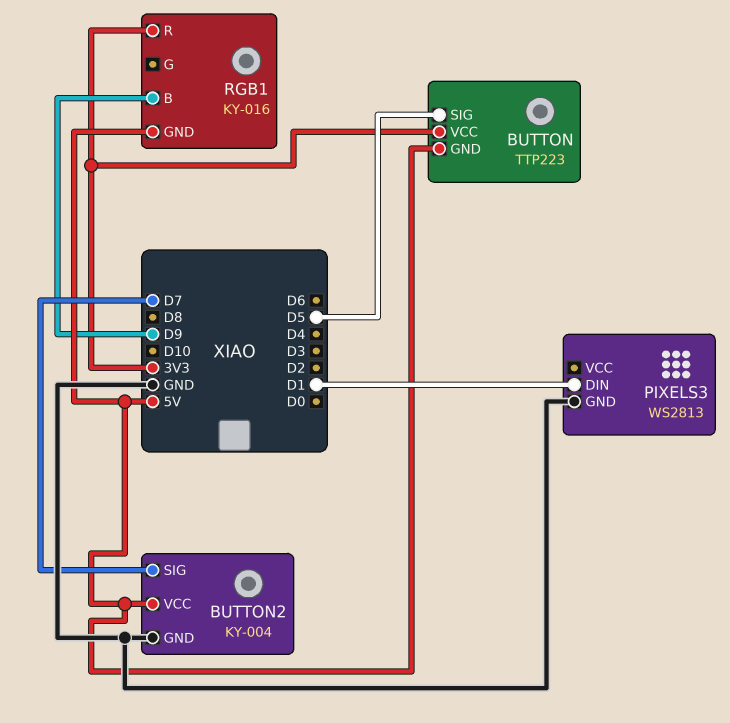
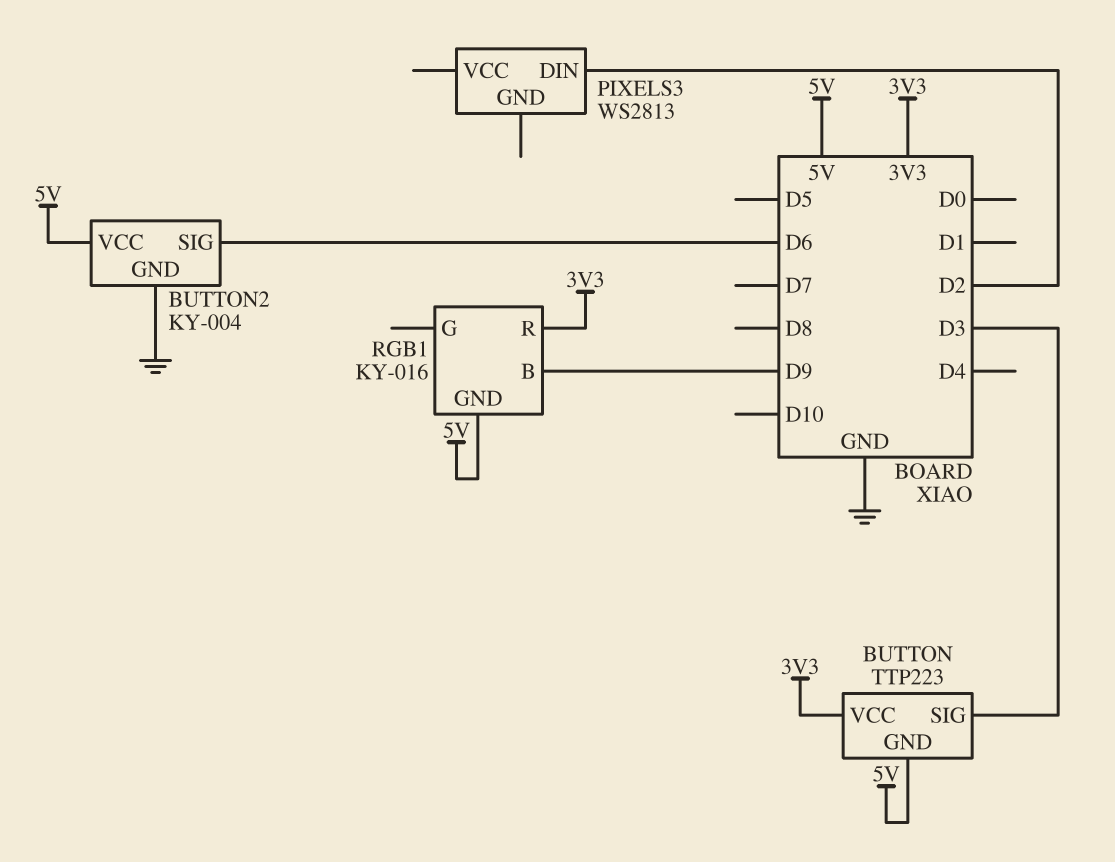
BUTTON pin SIG: D5 -> D3
BUTTON2 pin SIG: D7 -> D6
PIXELS3 pin DIN: D1 -> D2
PIXELS3 pin GND: GND -> none

